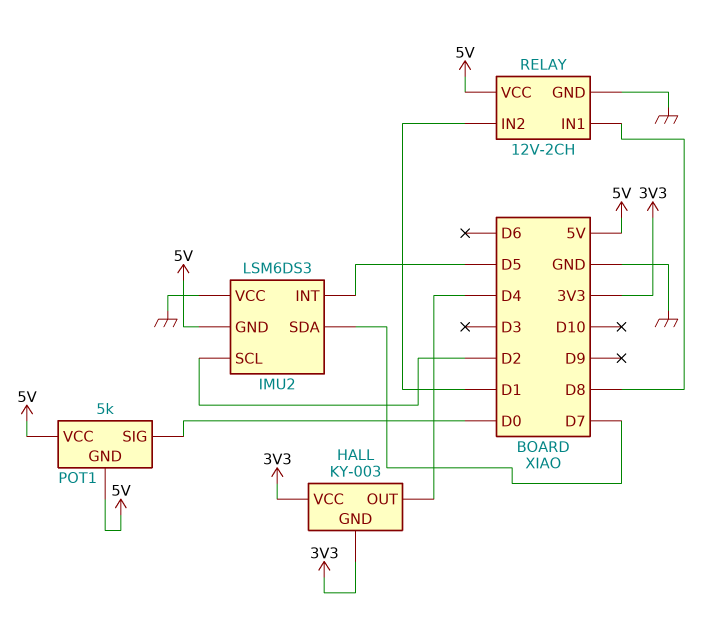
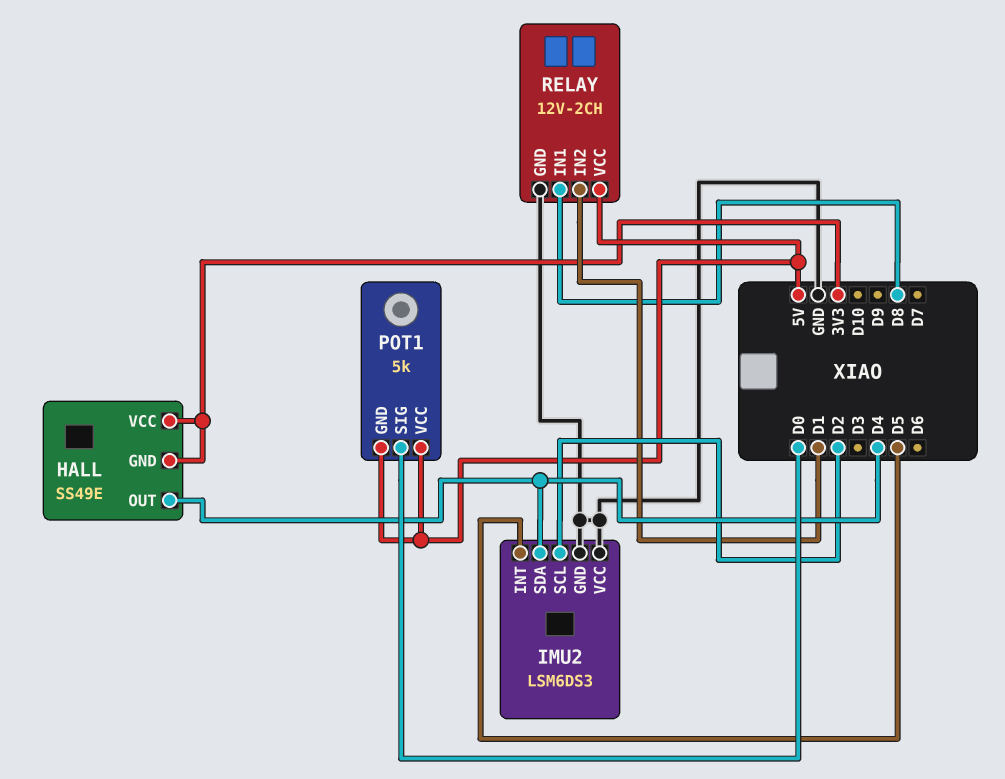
HALL: KY-003 -> SS49E
IMU2 pin GND: 5V -> GND
IMU2 pin SDA: D7 -> D4

